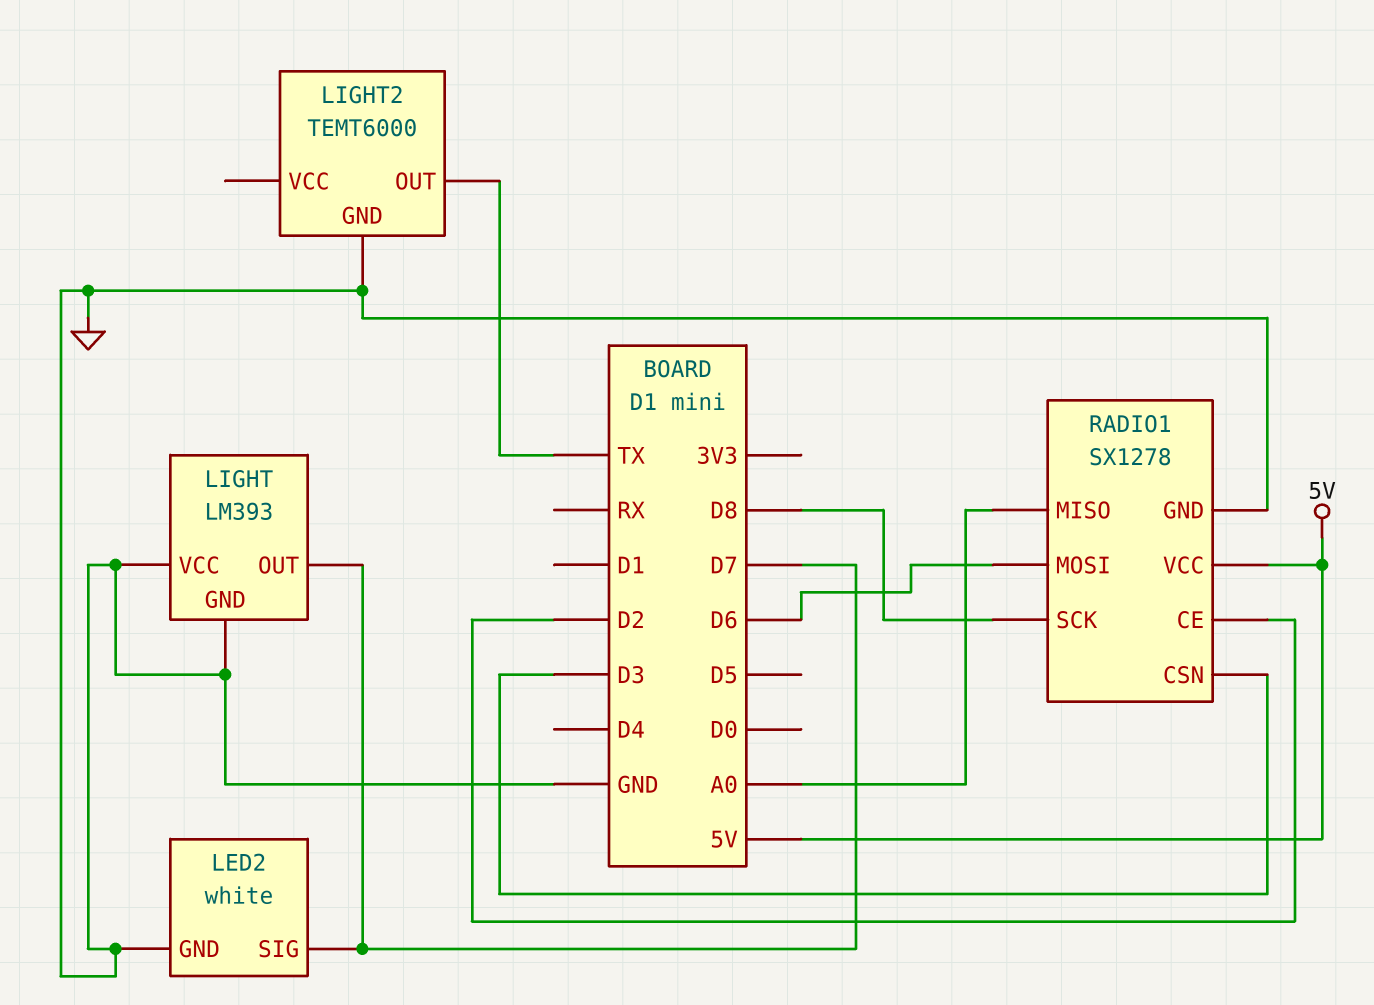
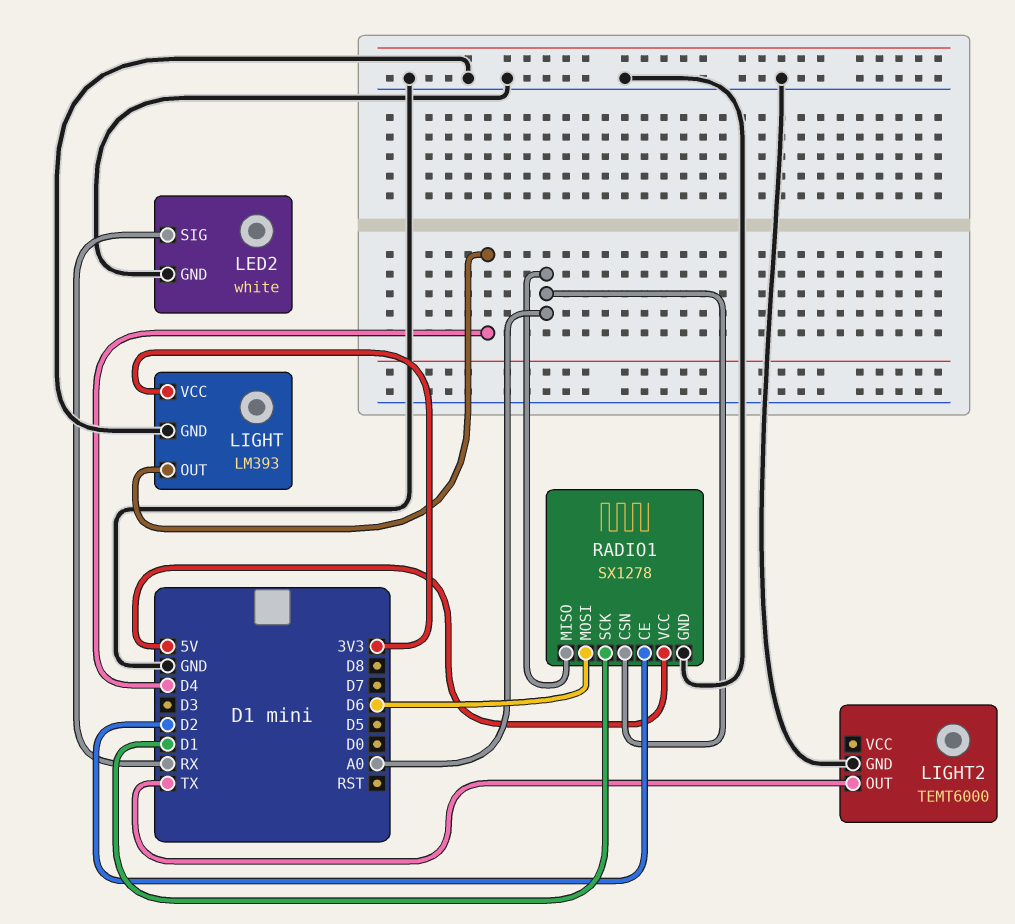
LED2 pin SIG: D7 -> RX
LIGHT pin OUT: D7 -> D4
LIGHT pin VCC: GND -> 3V3
RADIO1 pin CSN: D3 -> A0
RADIO1 pin SCK: D8 -> D1

